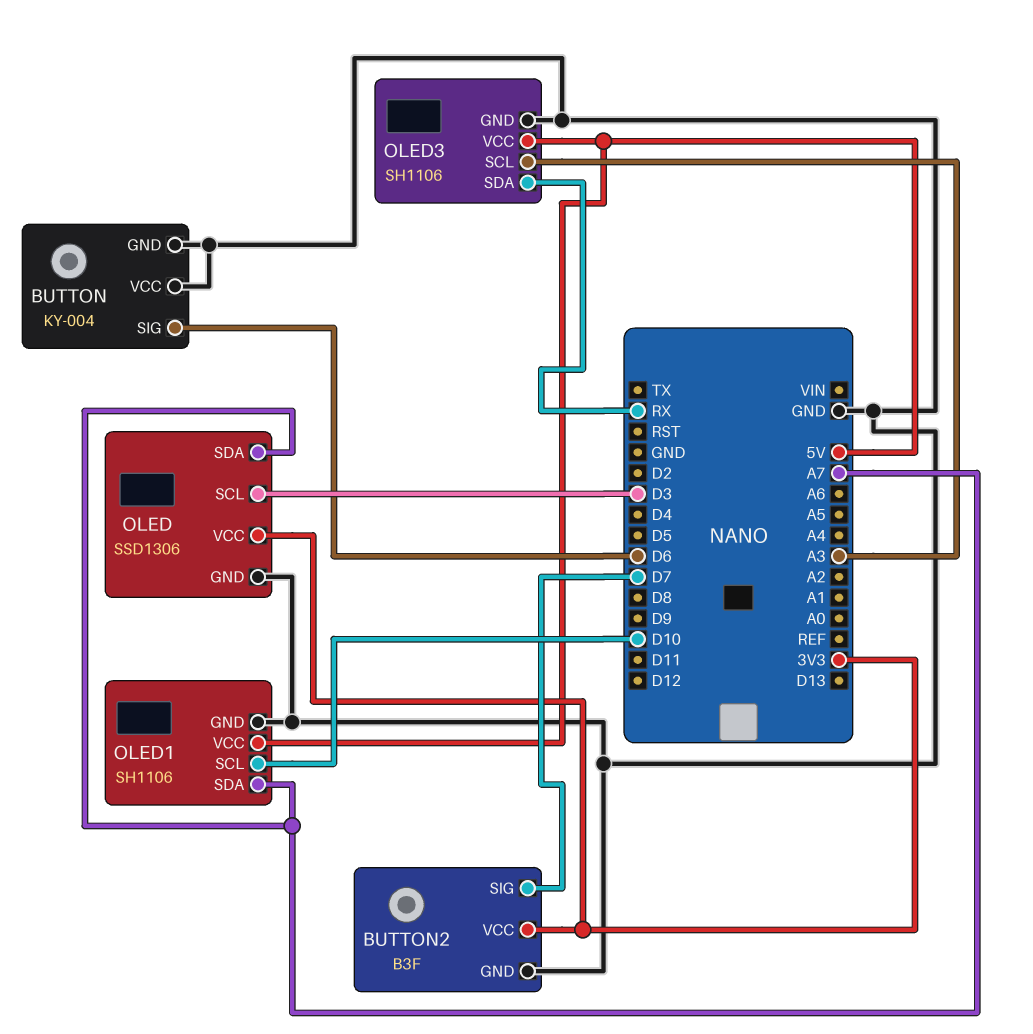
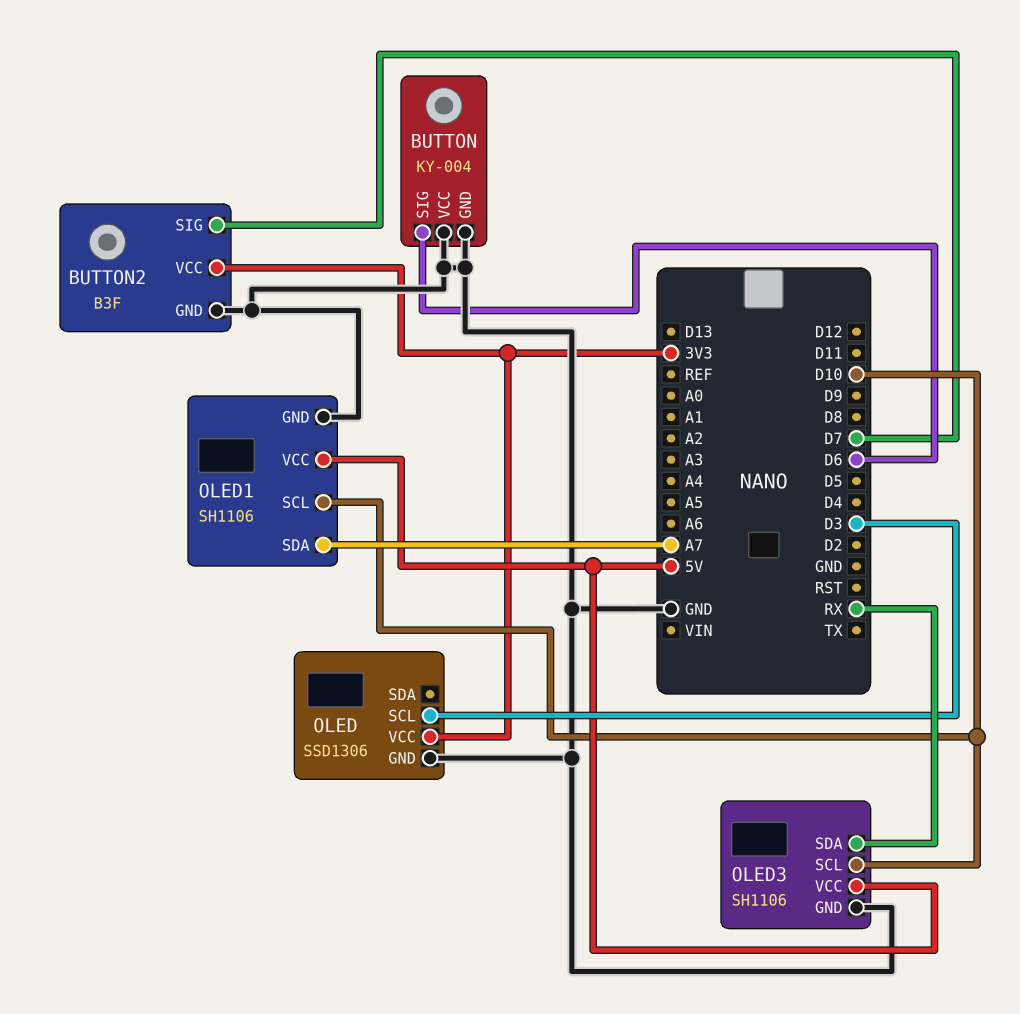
OLED pin SDA: A7 -> none
OLED3 pin SCL: A3 -> D10

